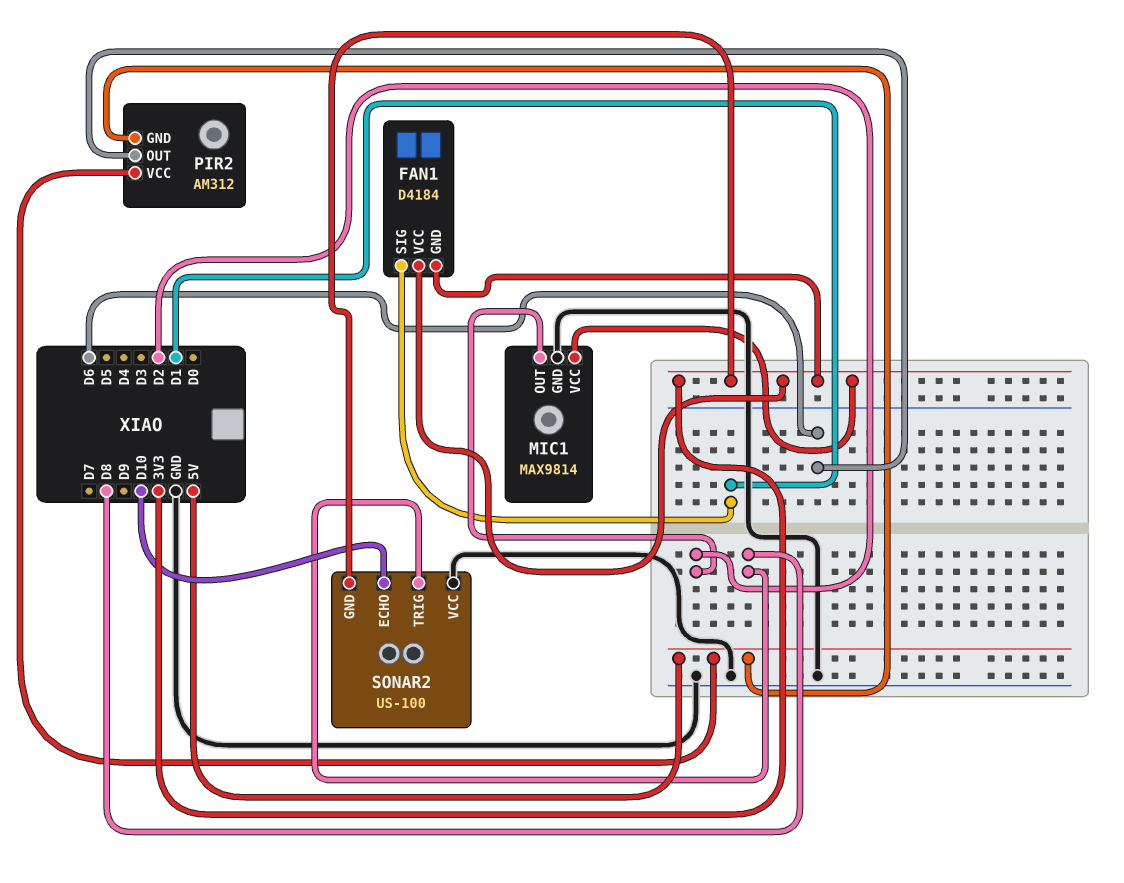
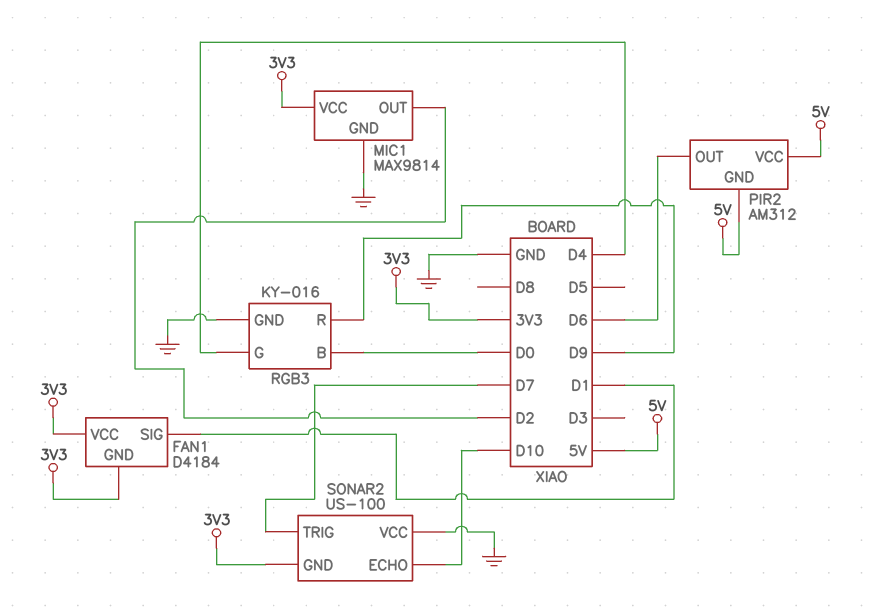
RGB3: none -> KY-016
RGB3 pin B: none -> D0
RGB3 pin G: none -> D4
RGB3 pin GND: none -> GND
RGB3 pin R: none -> D9
SONAR2 pin TRIG: D8 -> D7

